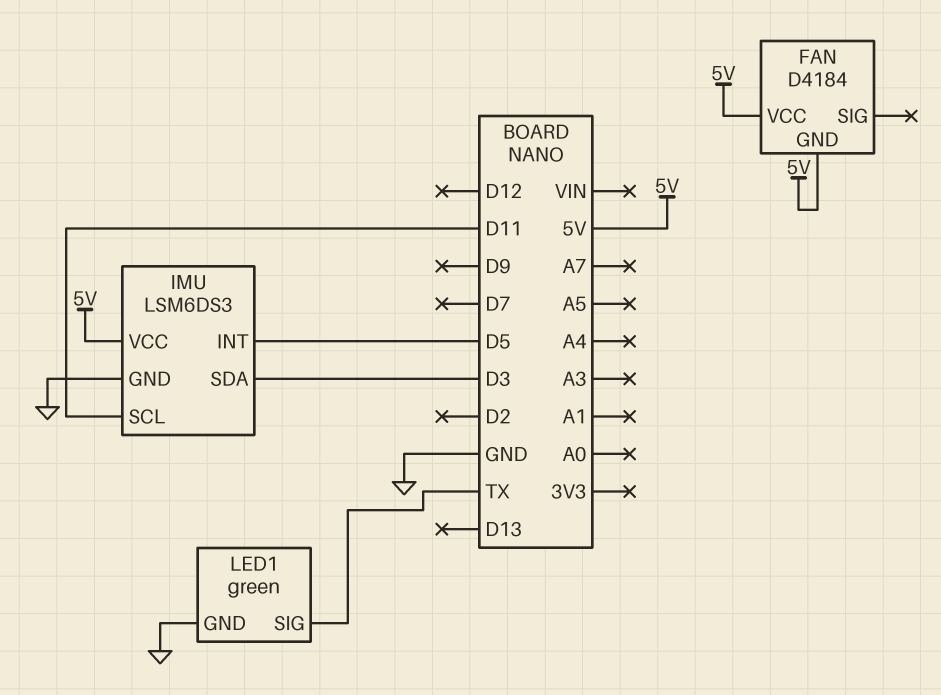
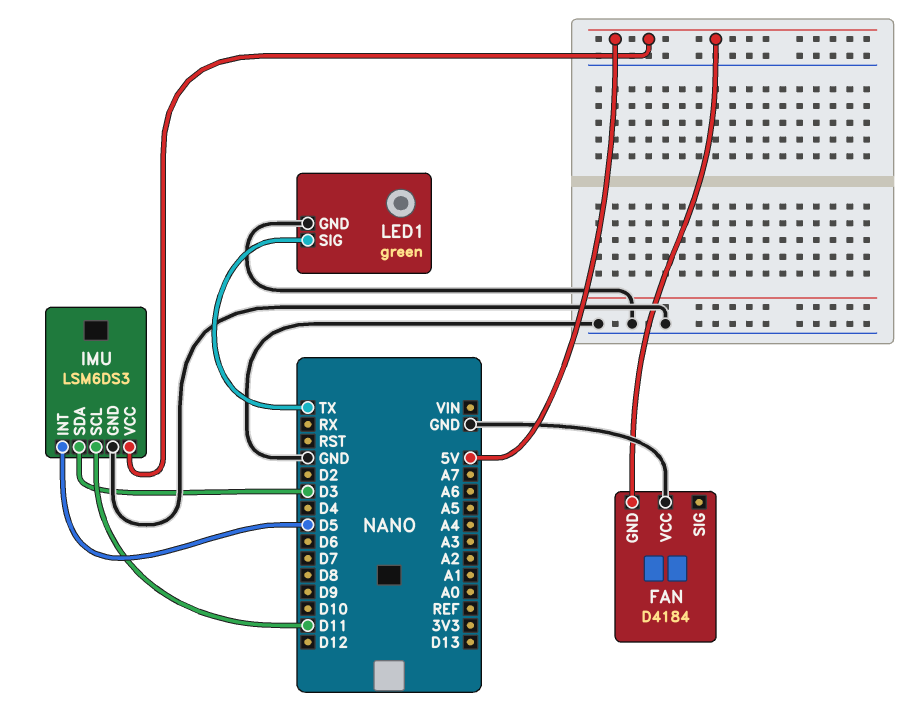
FAN pin VCC: 5V -> GND

